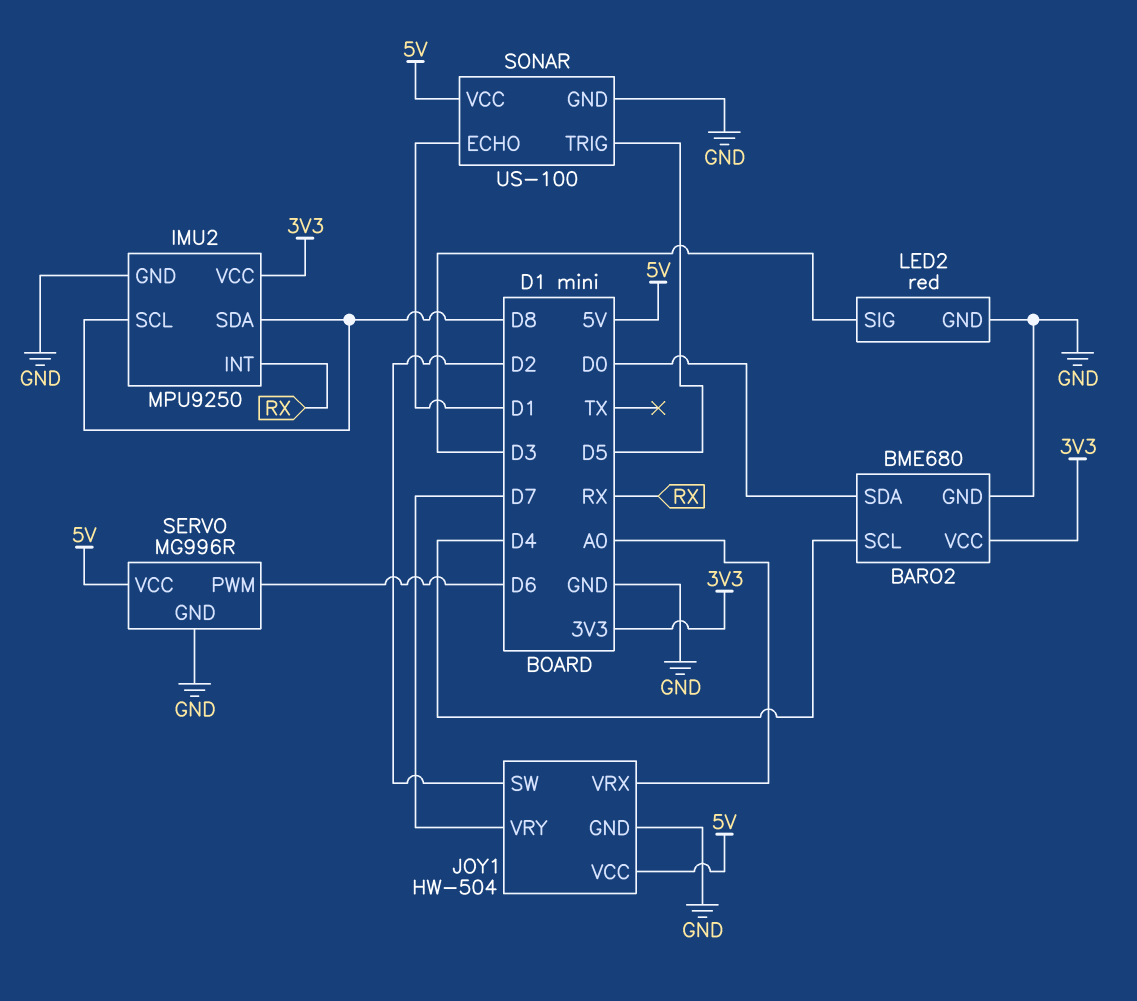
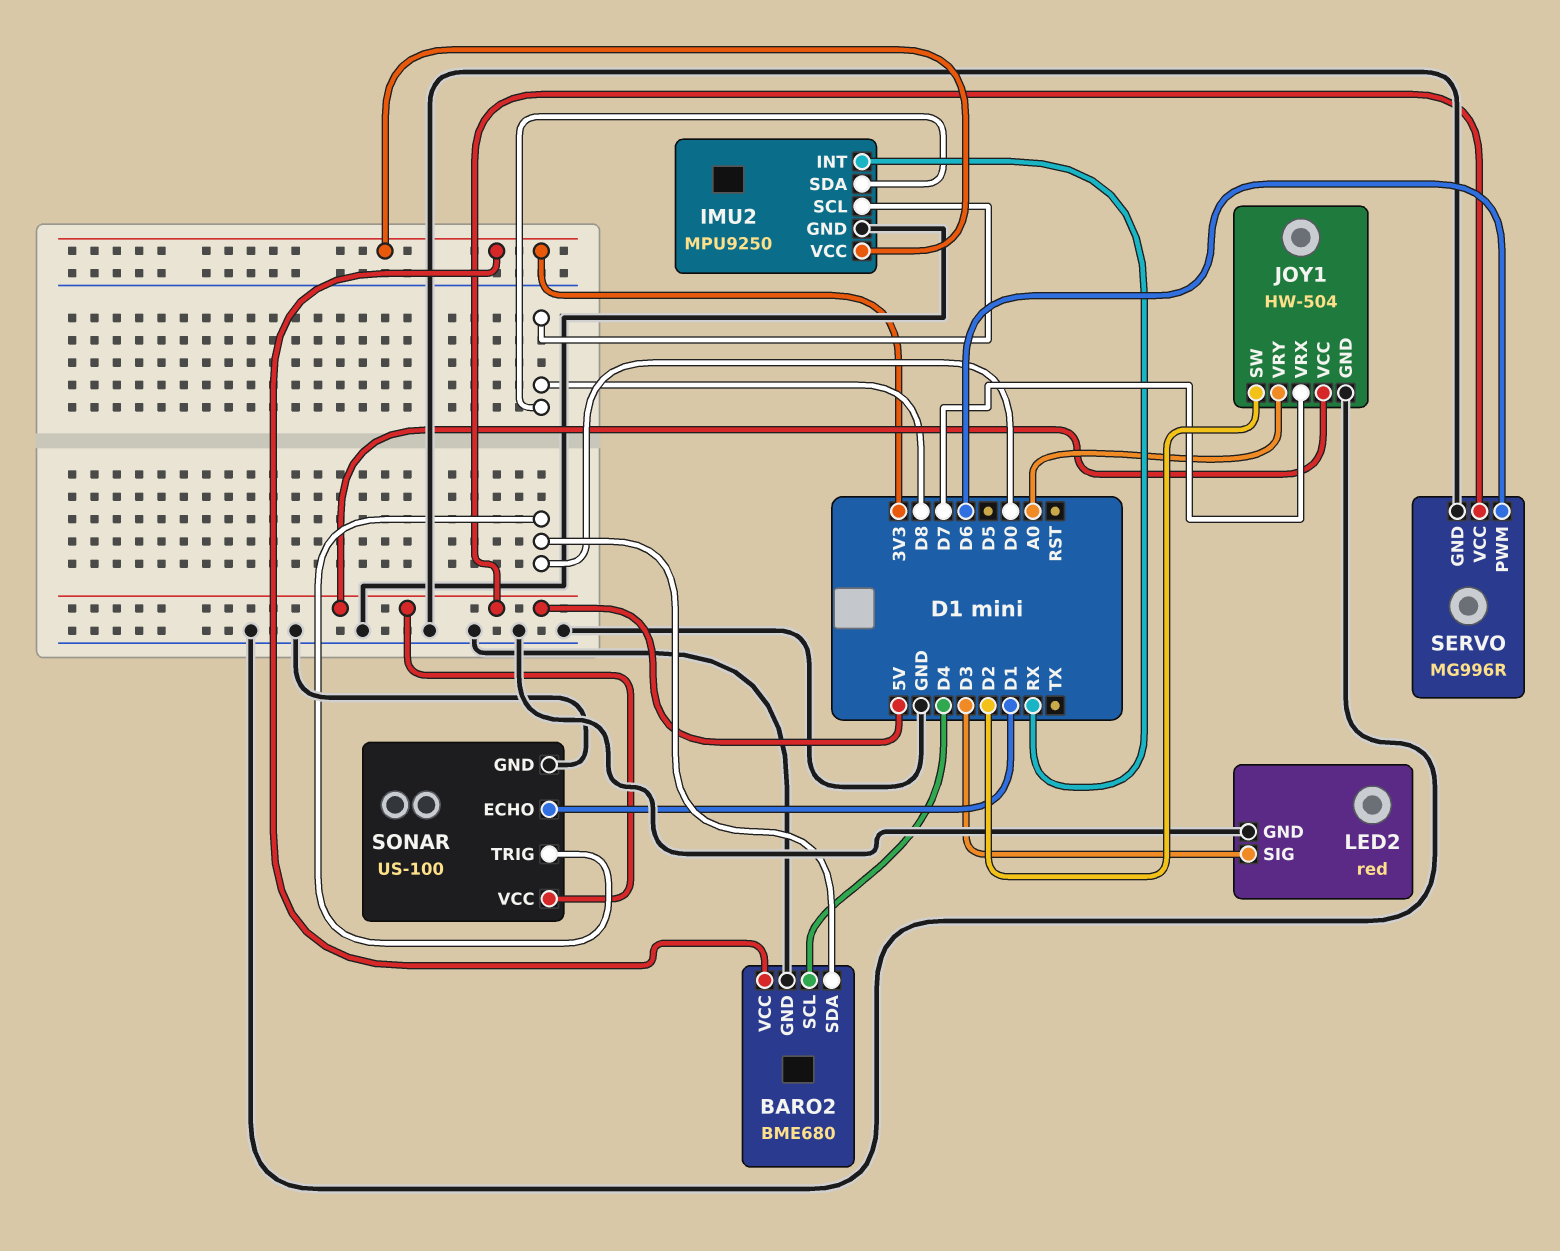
JOY1 pin VRX: A0 -> D7
JOY1 pin VRY: D7 -> A0
SONAR pin TRIG: D5 -> D0

